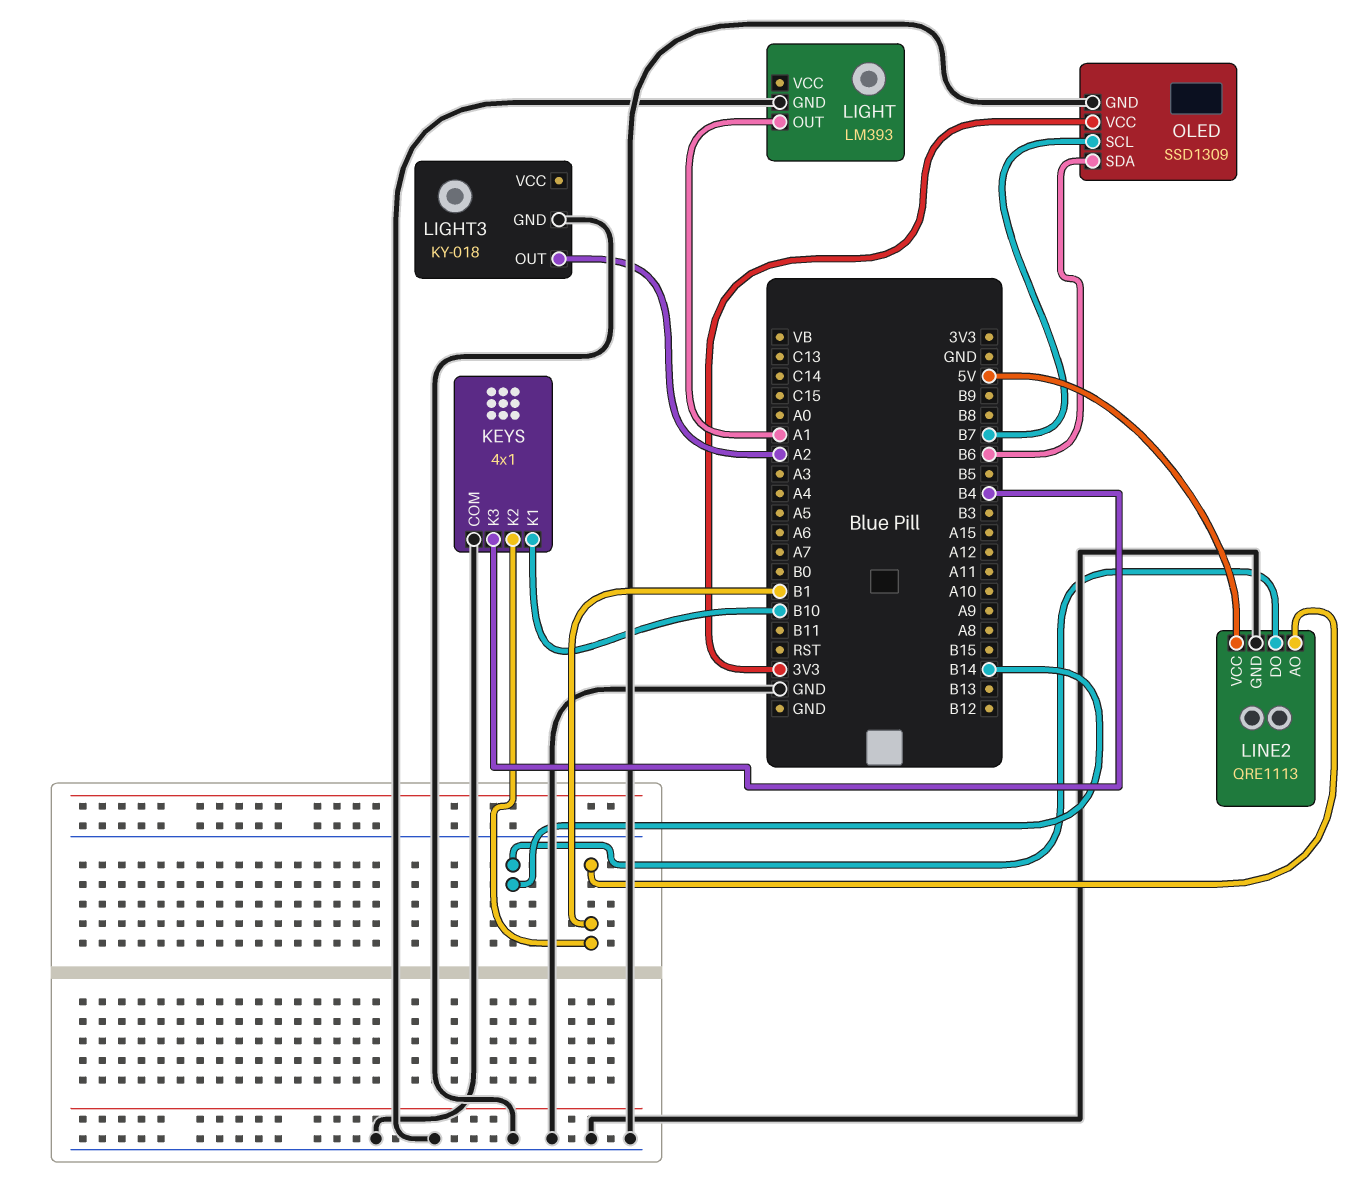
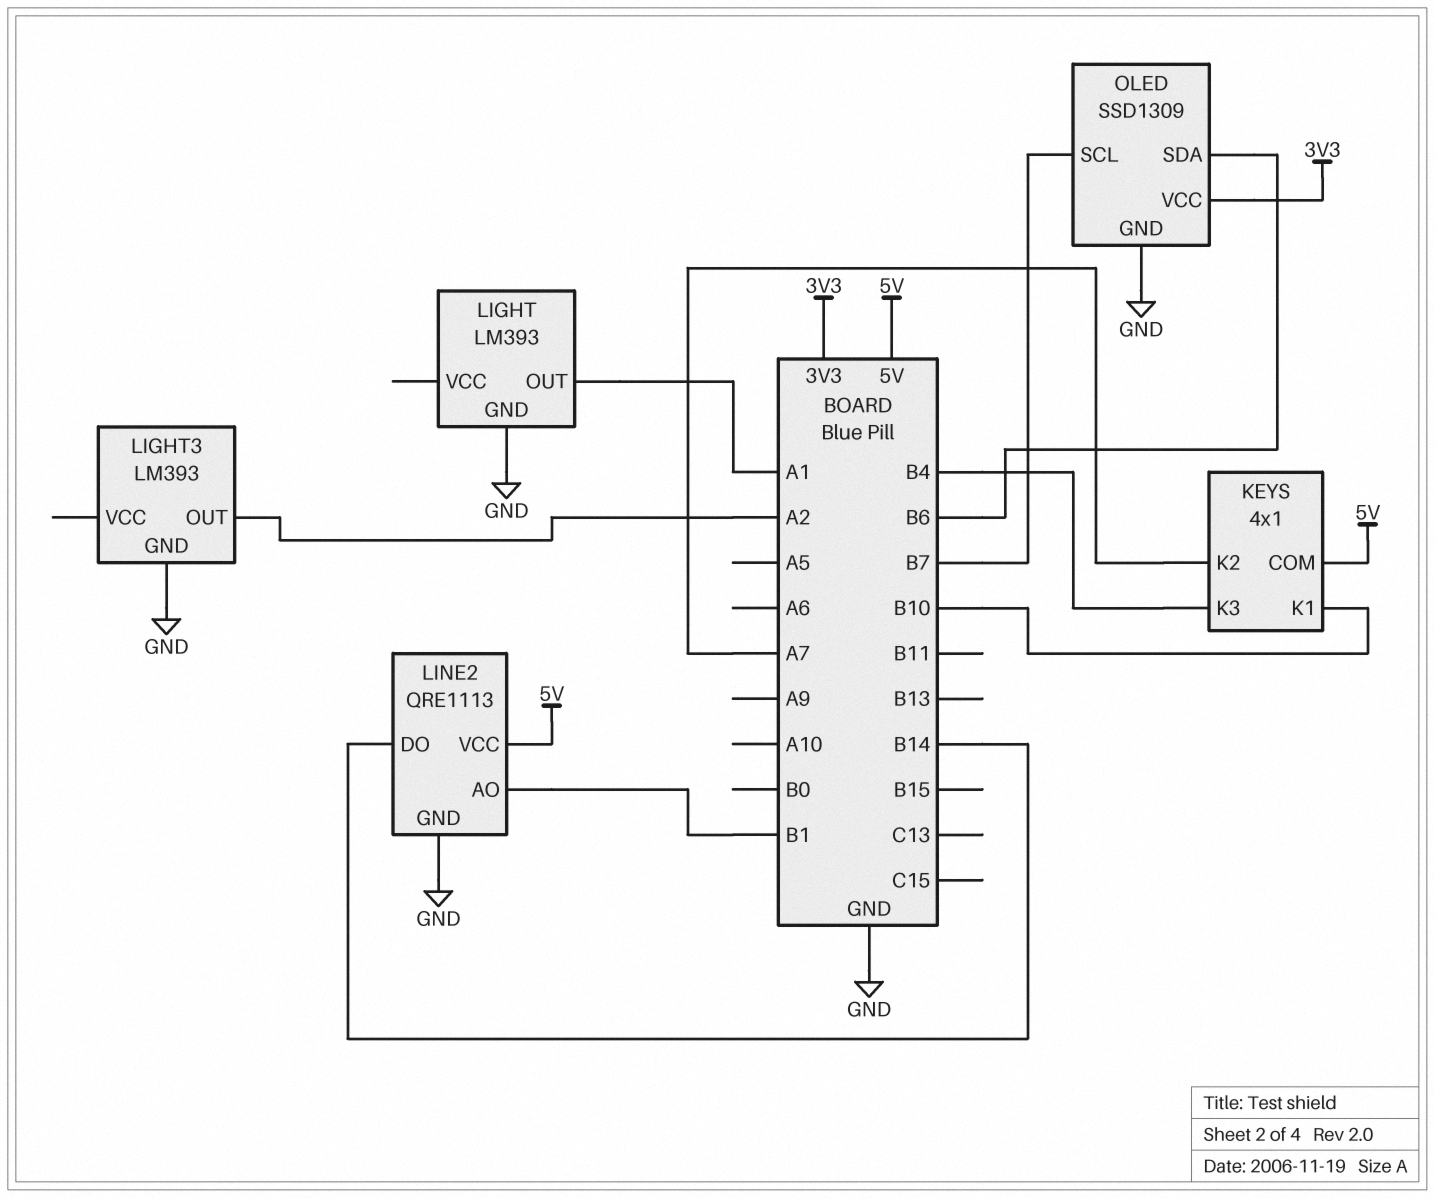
KEYS pin COM: GND -> 5V
KEYS pin K2: B1 -> A7
LIGHT3: KY-018 -> LM393

